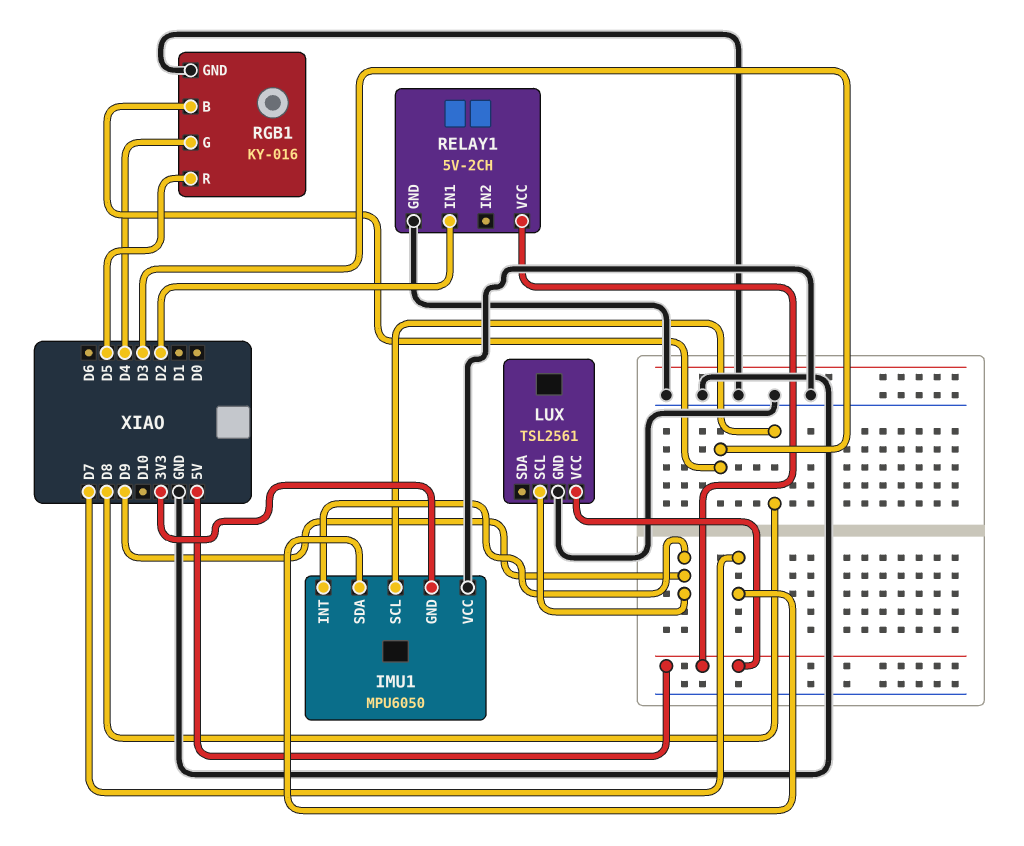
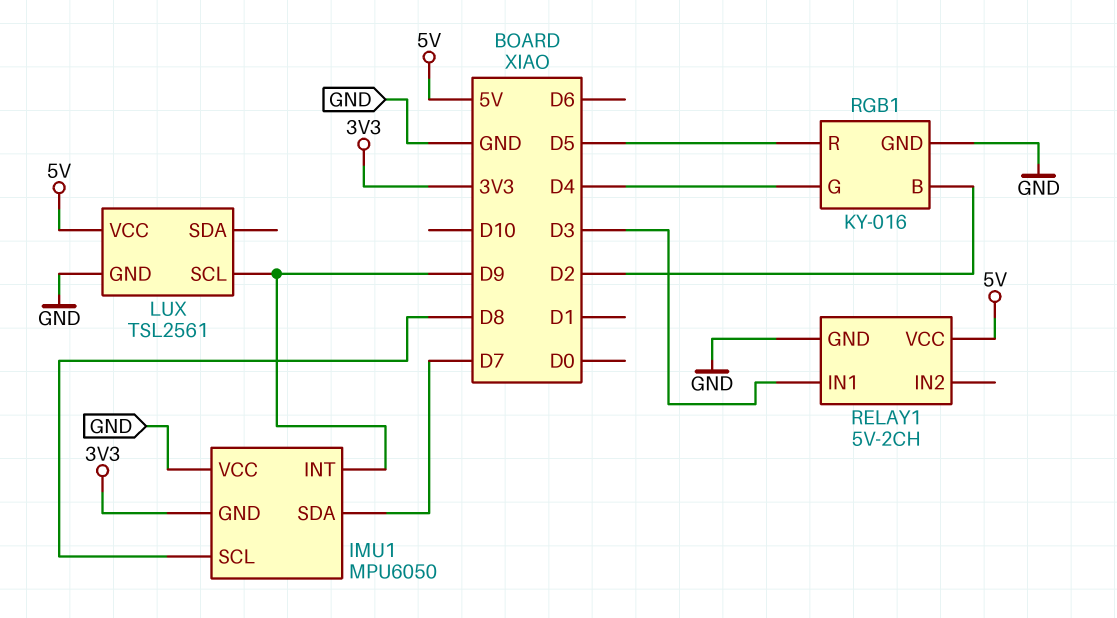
RELAY1 pin IN1: D2 -> D3
RGB1 pin B: D3 -> D2

